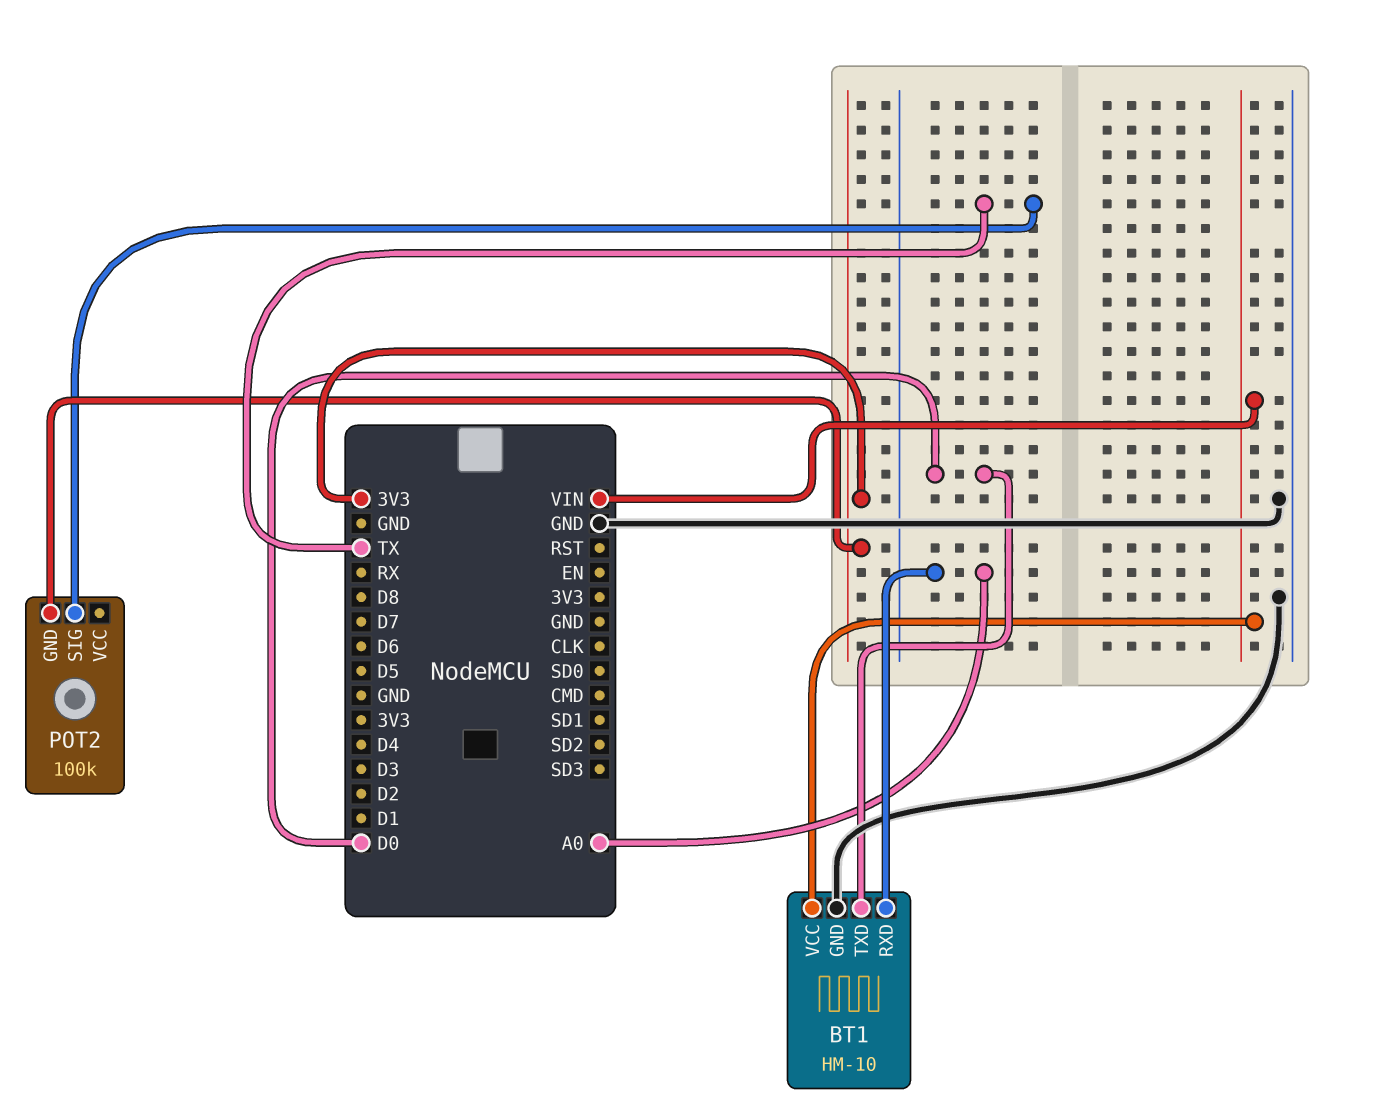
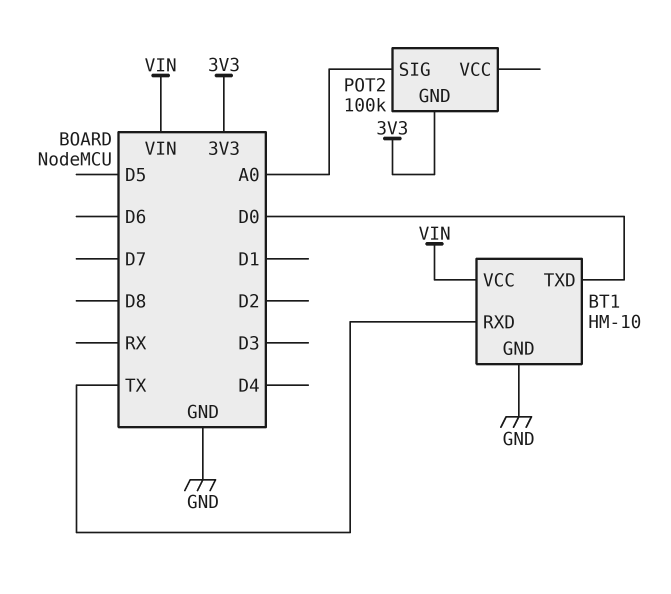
BT1 pin RXD: A0 -> TX
POT2 pin SIG: TX -> A0

